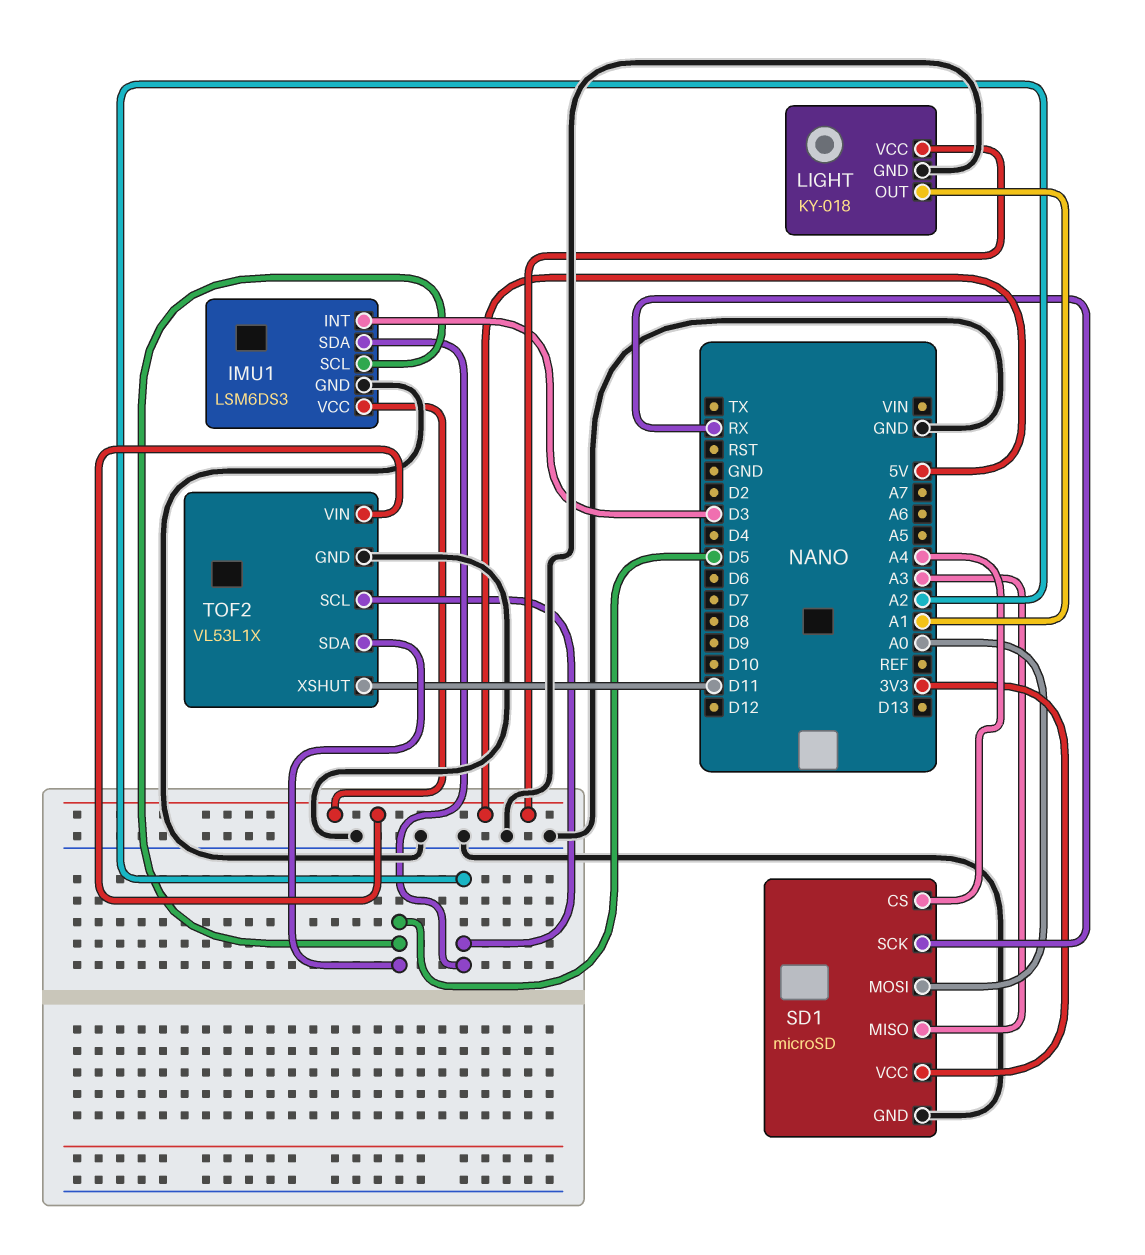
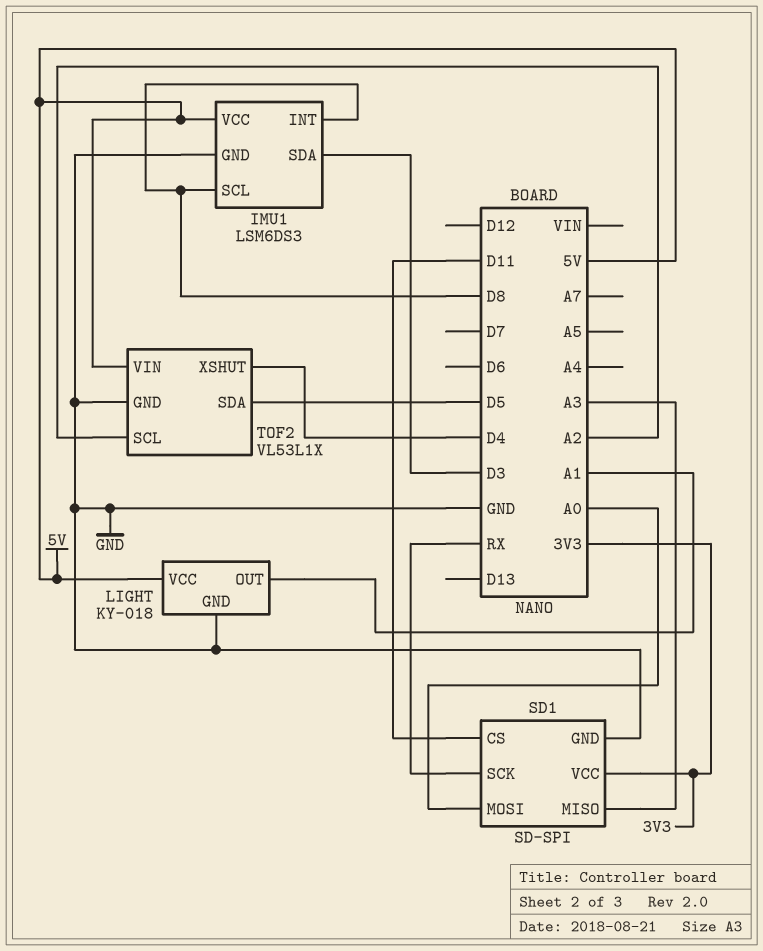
IMU1 pin INT: D3 -> D8
IMU1 pin SCL: D5 -> D8
IMU1 pin SDA: A2 -> D3
SD1: microSD -> SD-SPI
SD1 pin CS: A4 -> D11
TOF2 pin XSHUT: D11 -> D4

